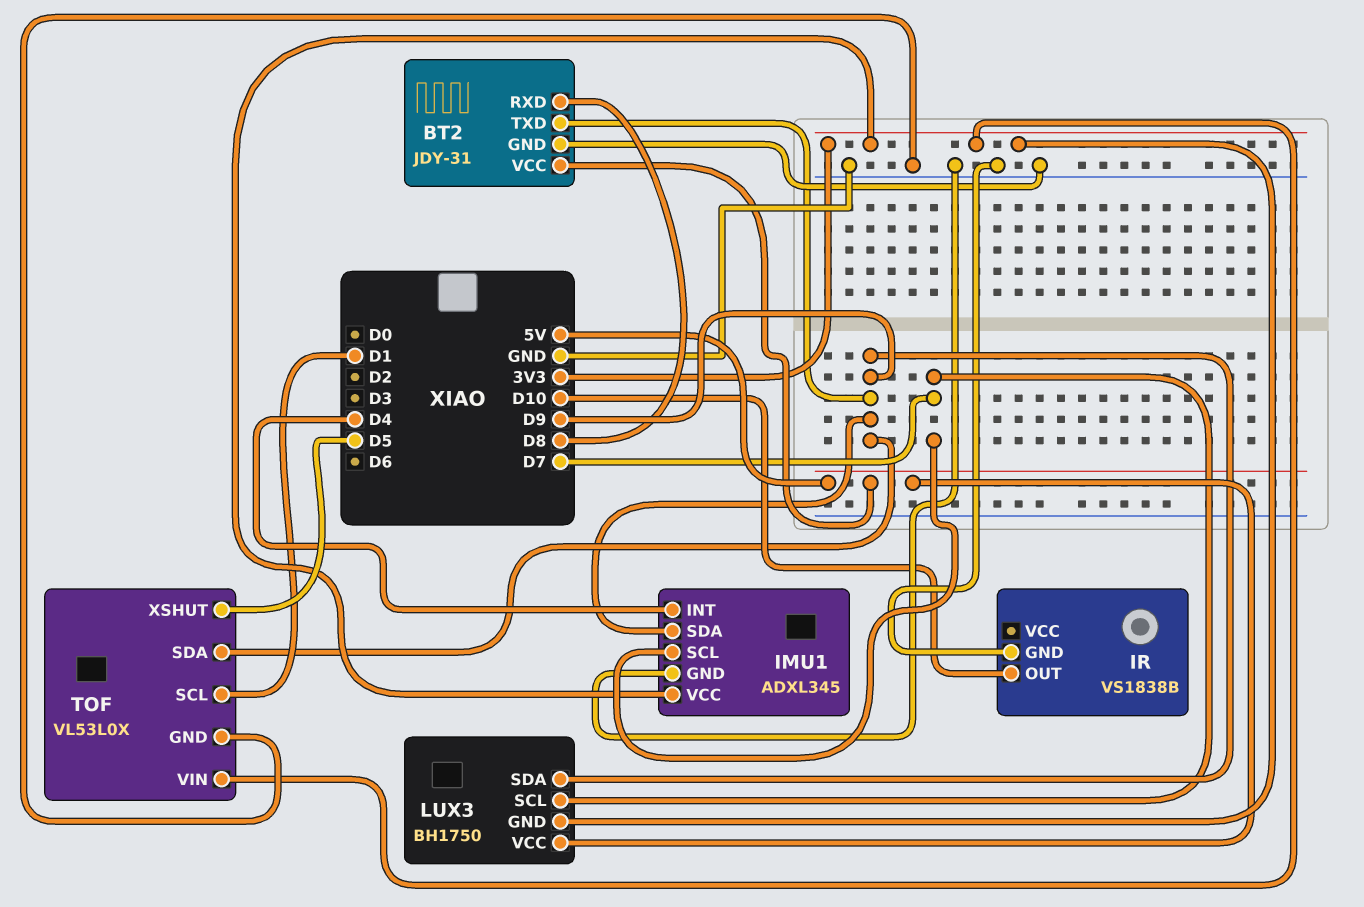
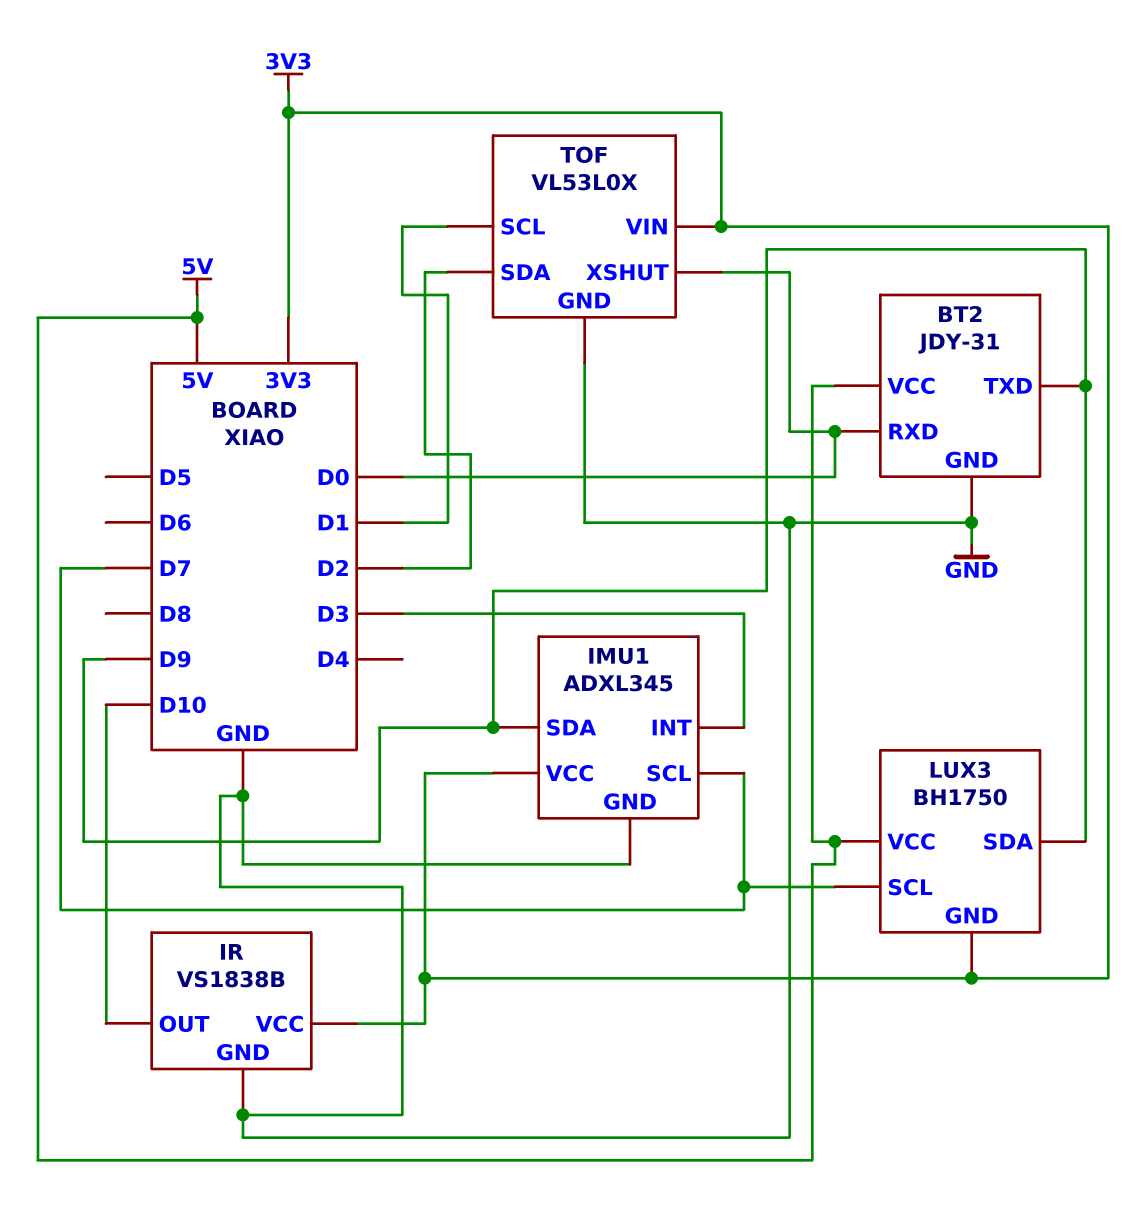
BT2 pin RXD: D8 -> D0
IMU1 pin INT: D4 -> D3
IR pin VCC: none -> 3V3
TOF pin SDA: D9 -> D2
TOF pin XSHUT: D5 -> D0

